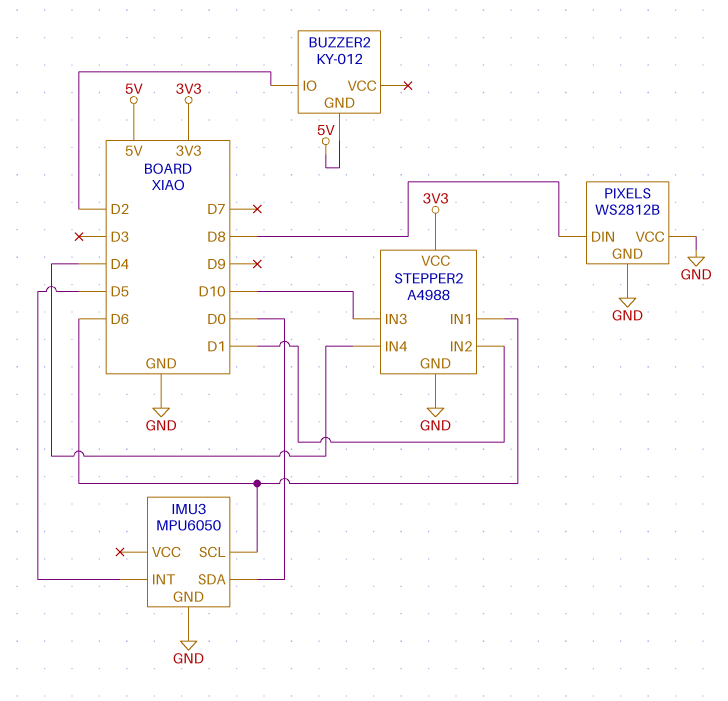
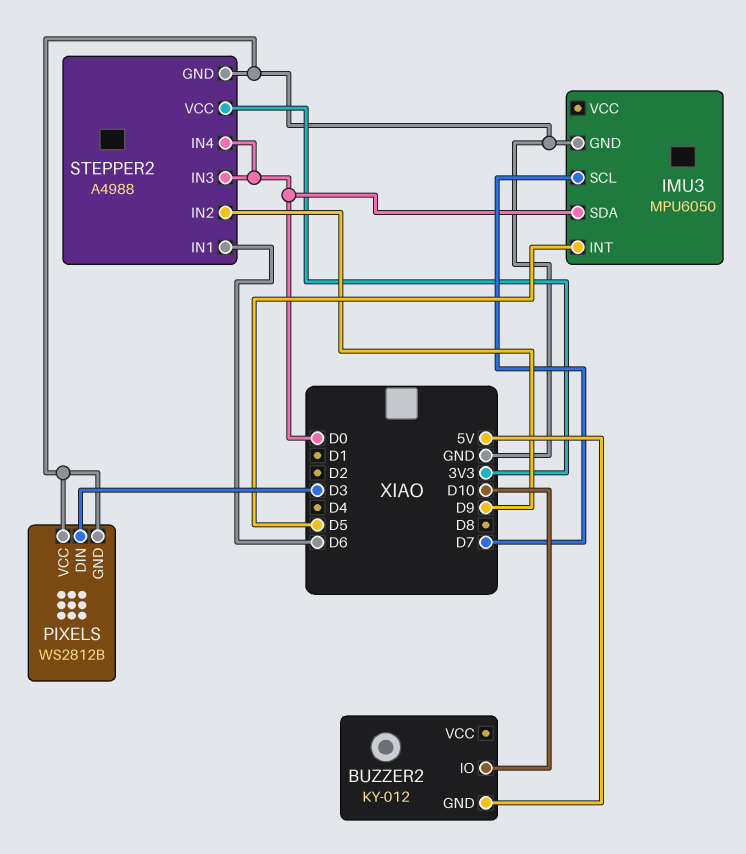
BUZZER2 pin IO: D2 -> D10
IMU3 pin SCL: D6 -> D7
PIXELS pin DIN: D8 -> D3
STEPPER2 pin IN2: D1 -> D9
STEPPER2 pin IN3: D10 -> D0
STEPPER2 pin IN4: D4 -> D0

